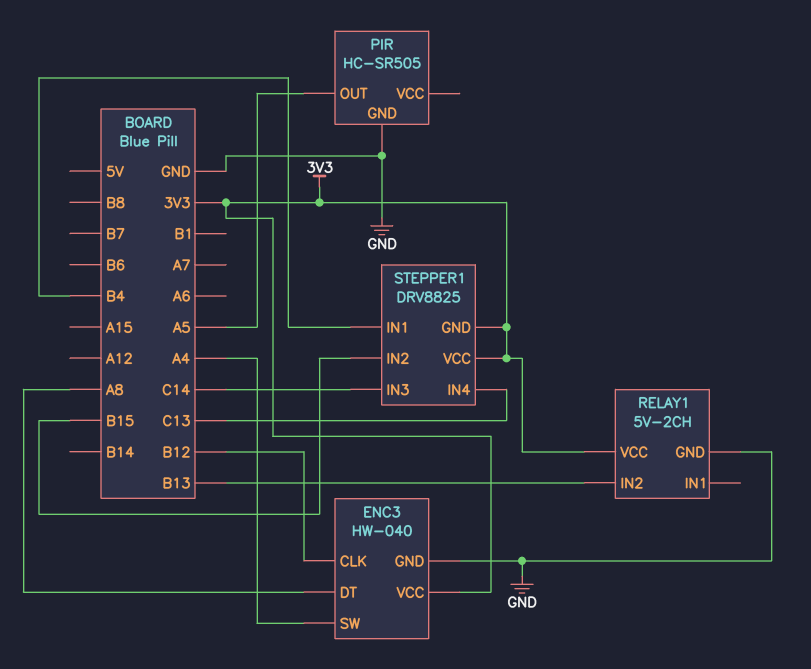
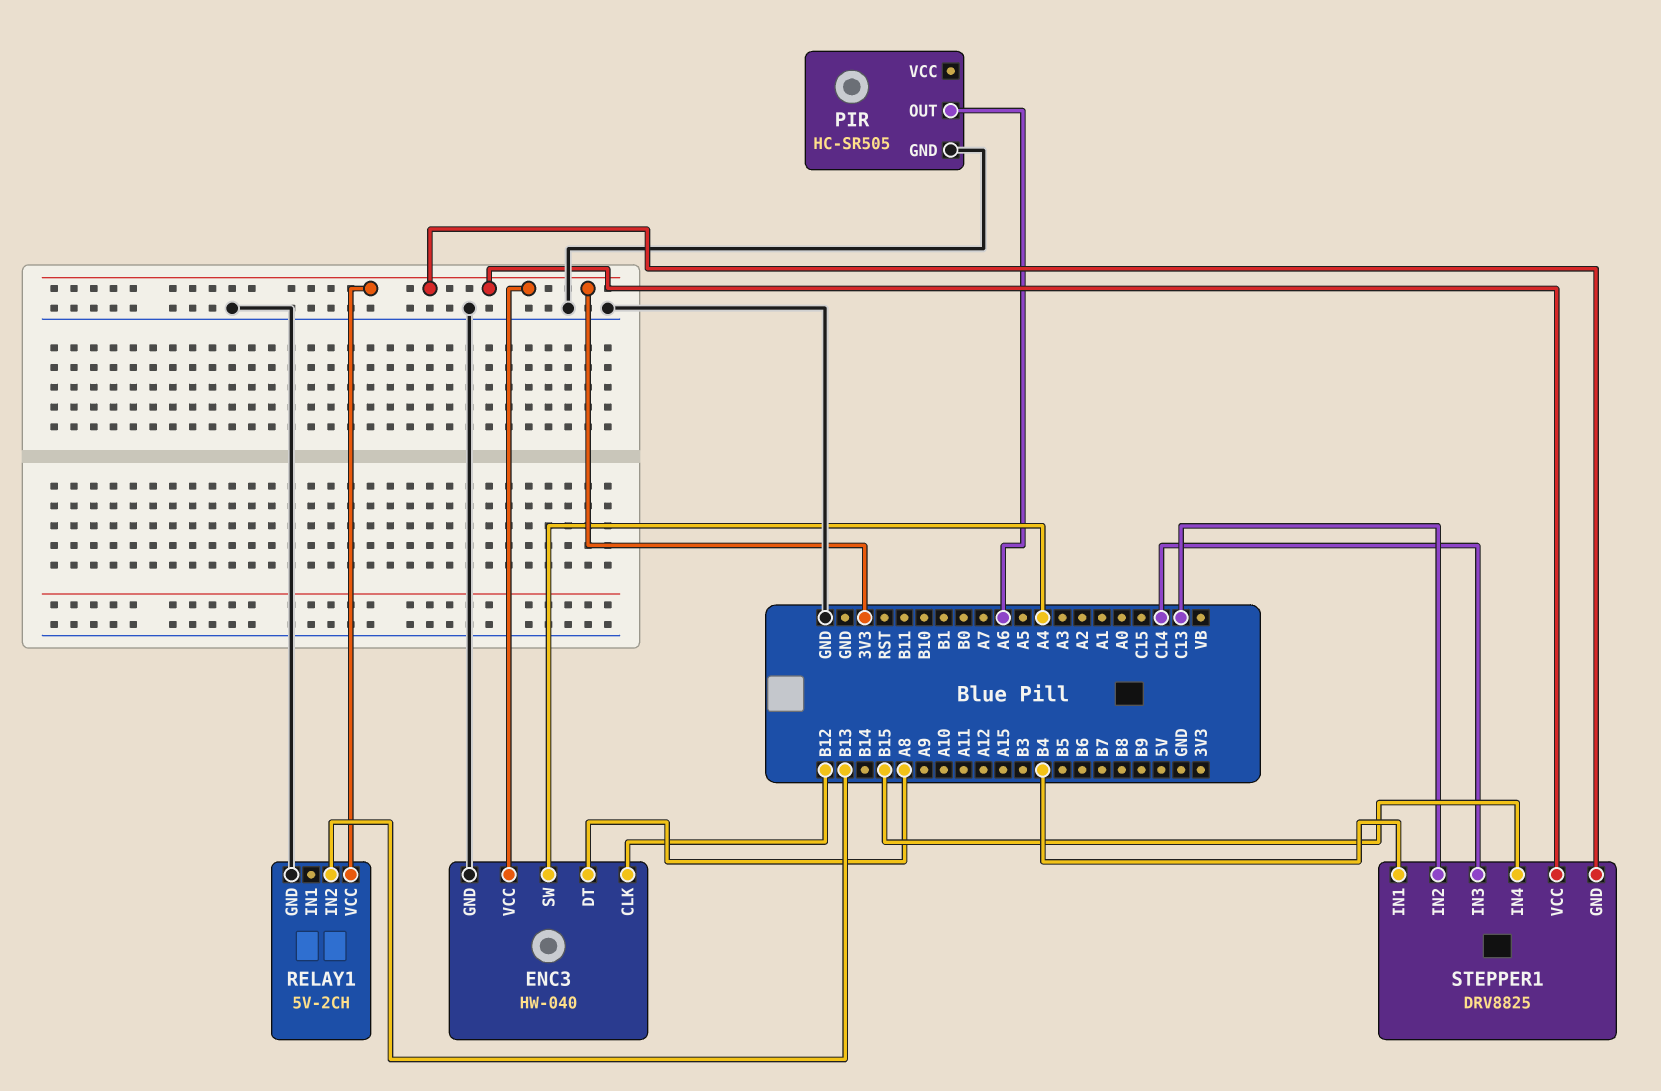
PIR pin OUT: A5 -> A6
STEPPER1 pin IN2: B15 -> C13
STEPPER1 pin IN4: C13 -> B15

